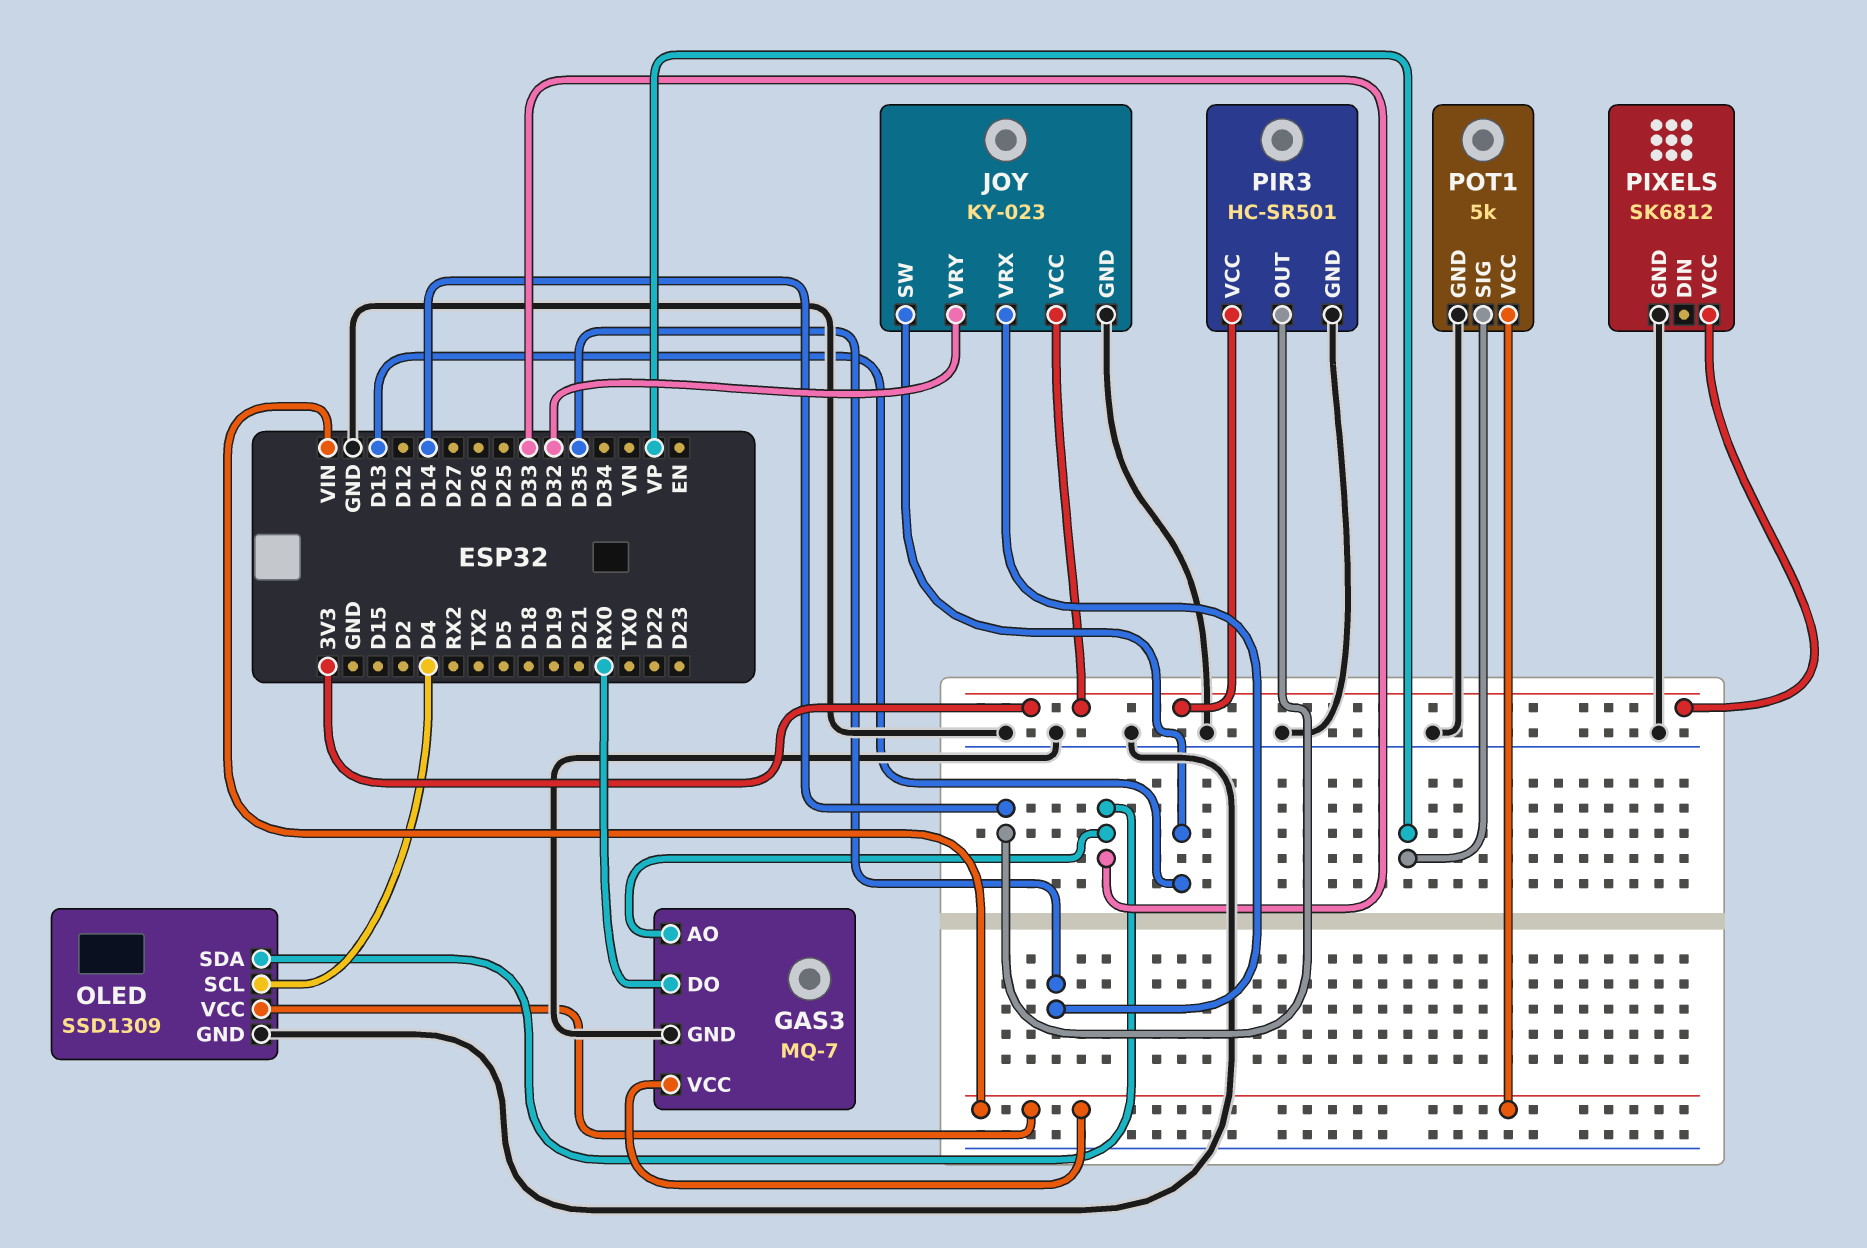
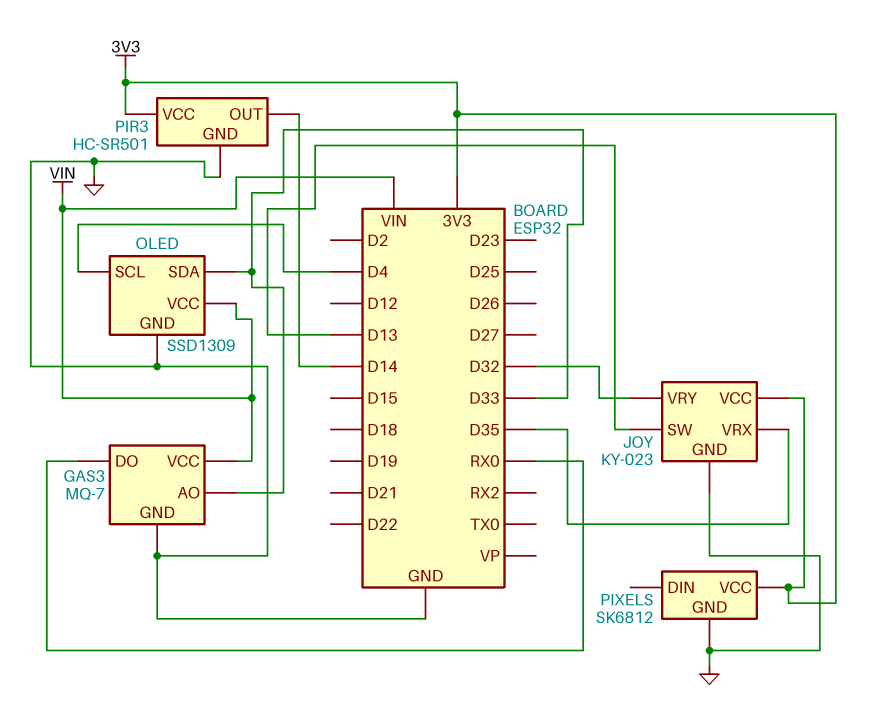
POT1: 5k -> none
POT1 pin GND: GND -> none
POT1 pin SIG: VP -> none
POT1 pin VCC: VIN -> none

